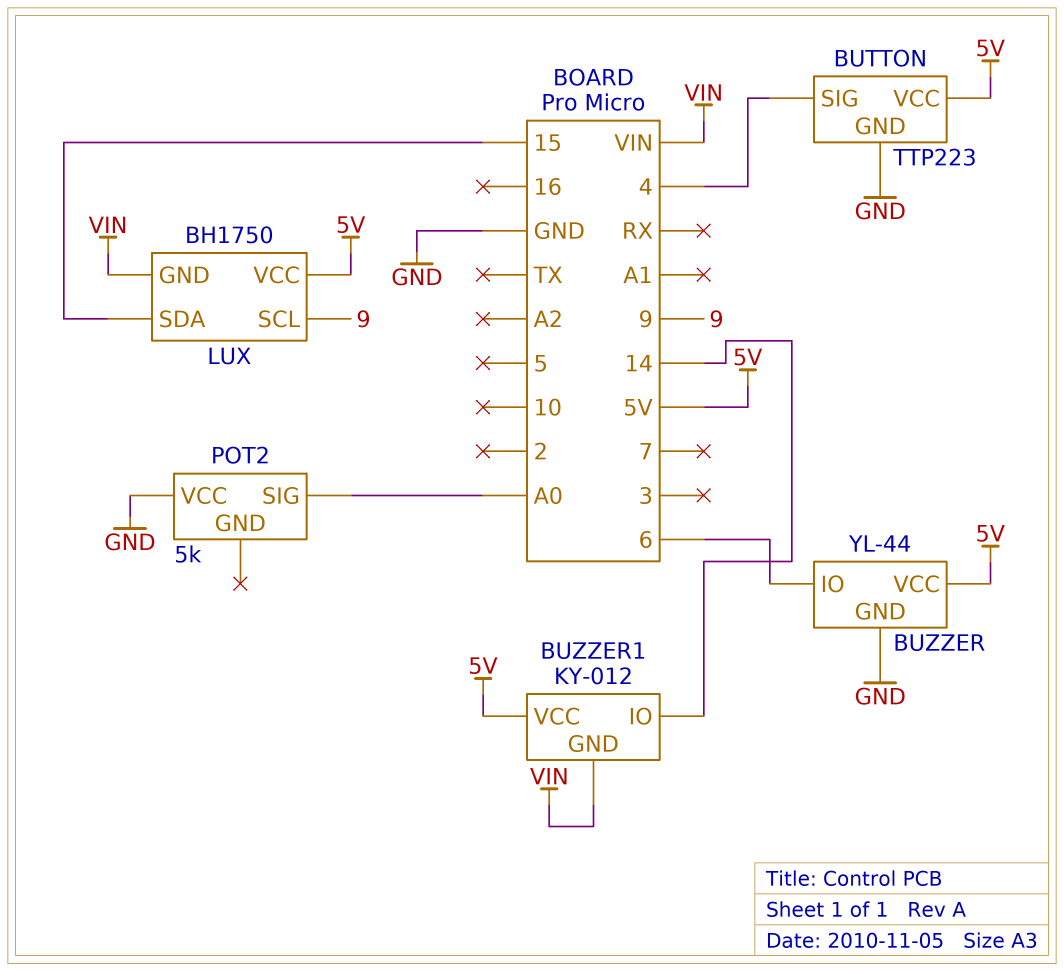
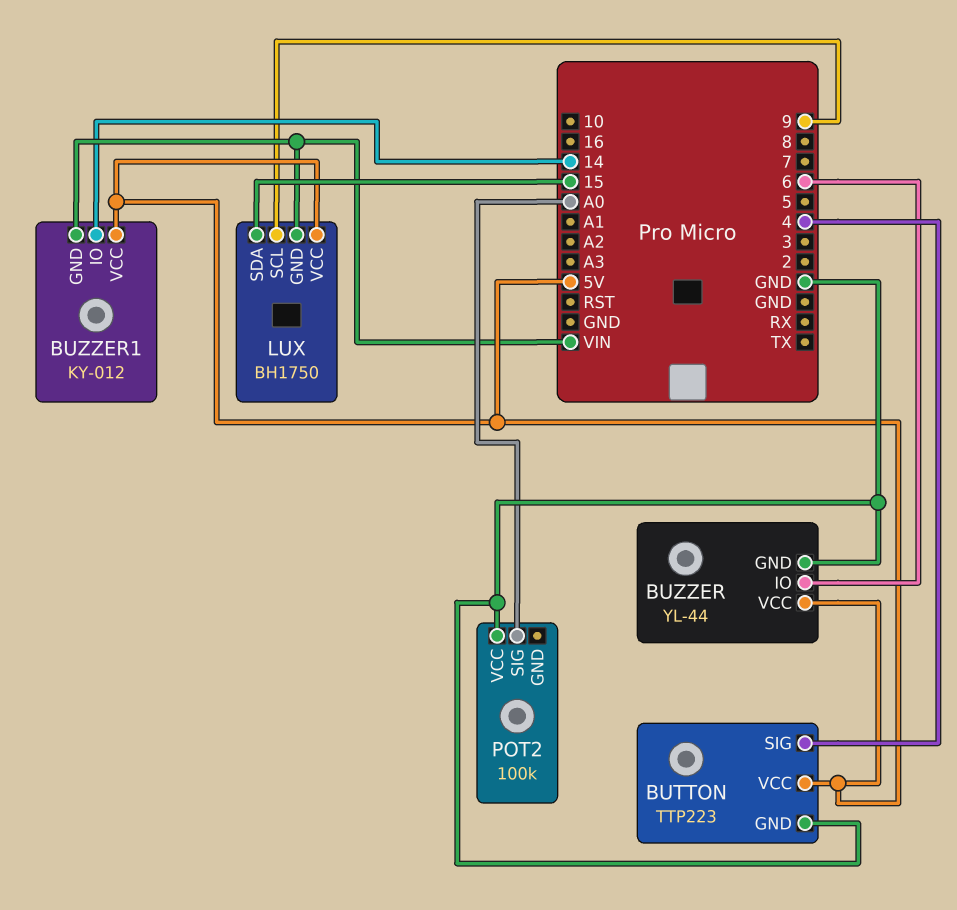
POT2: 5k -> 100k

